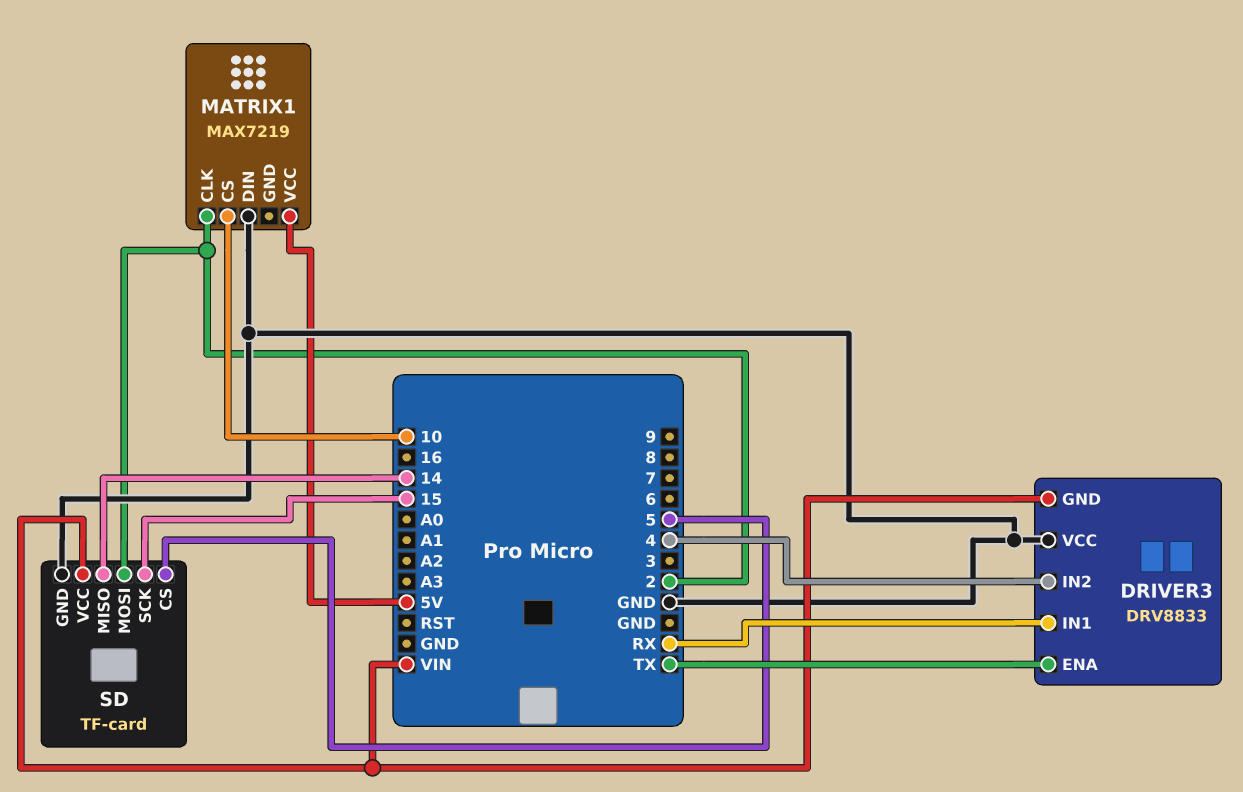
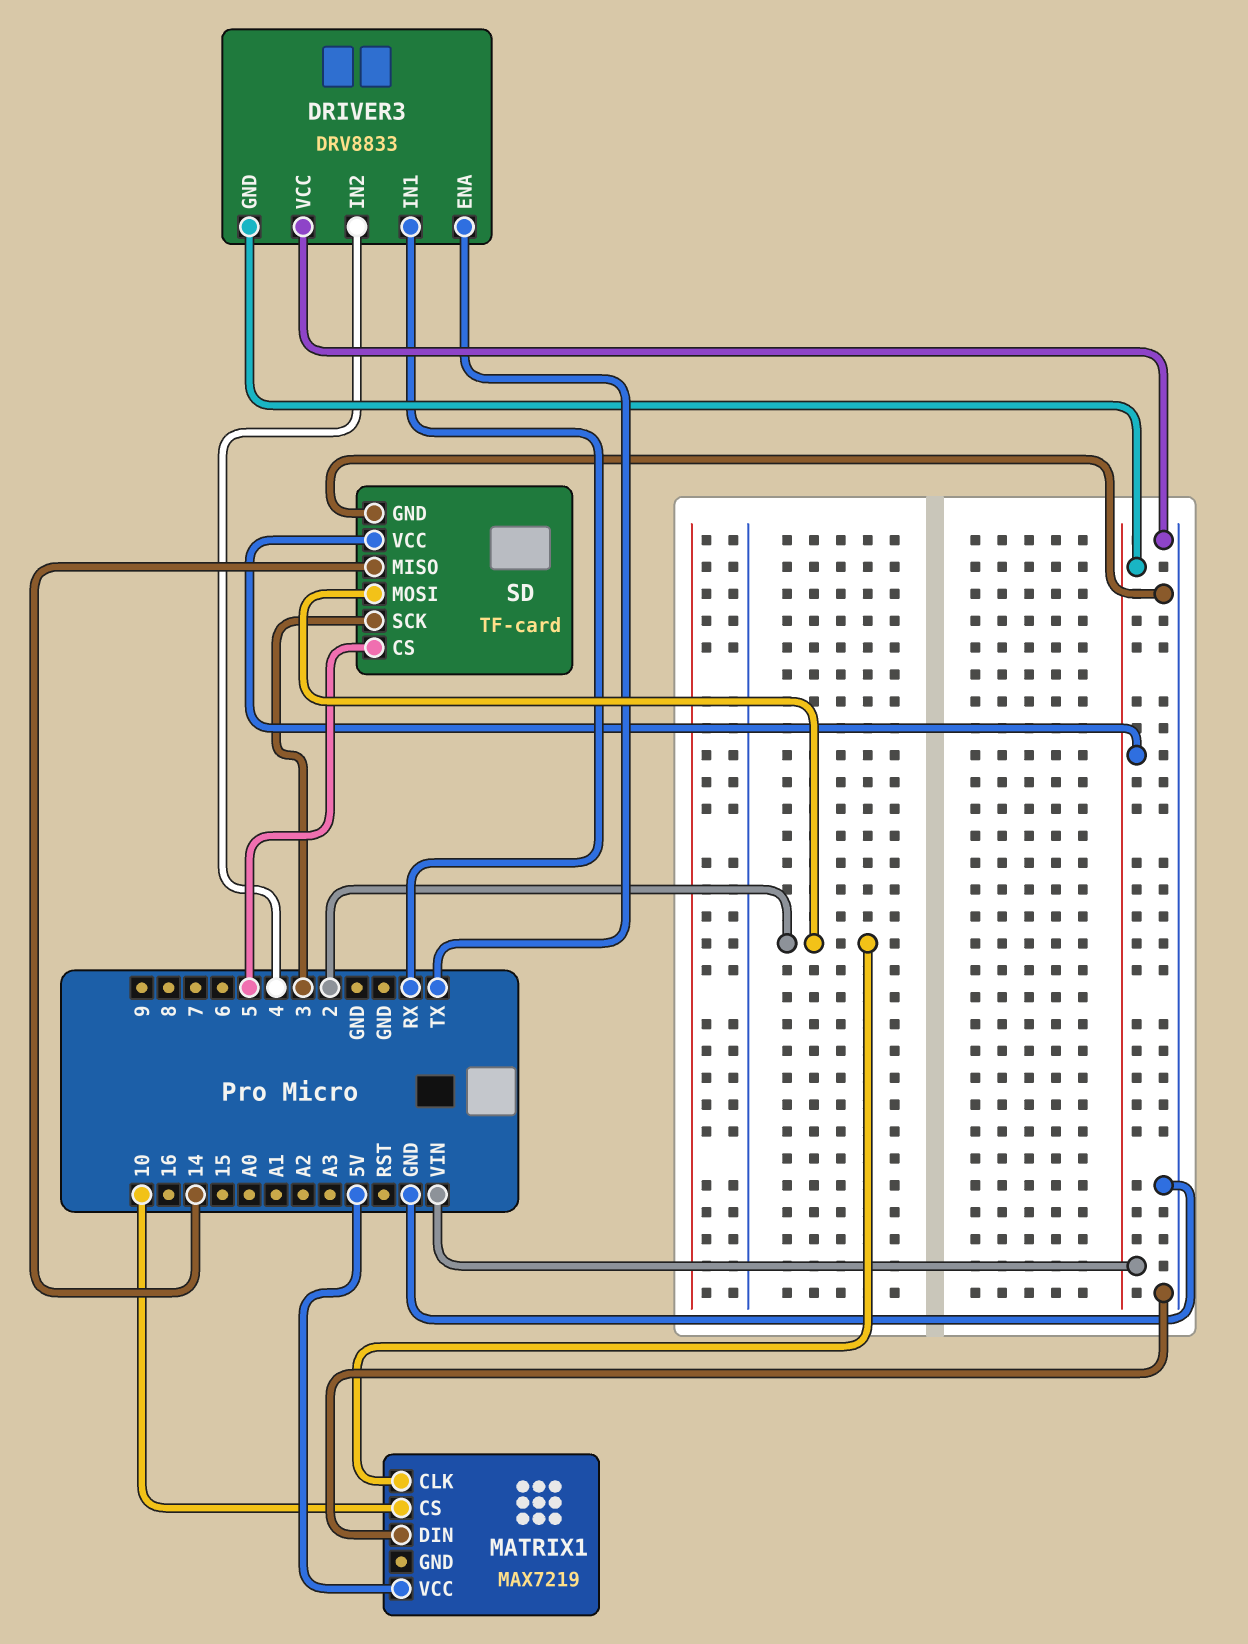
SD pin SCK: 15 -> 3

